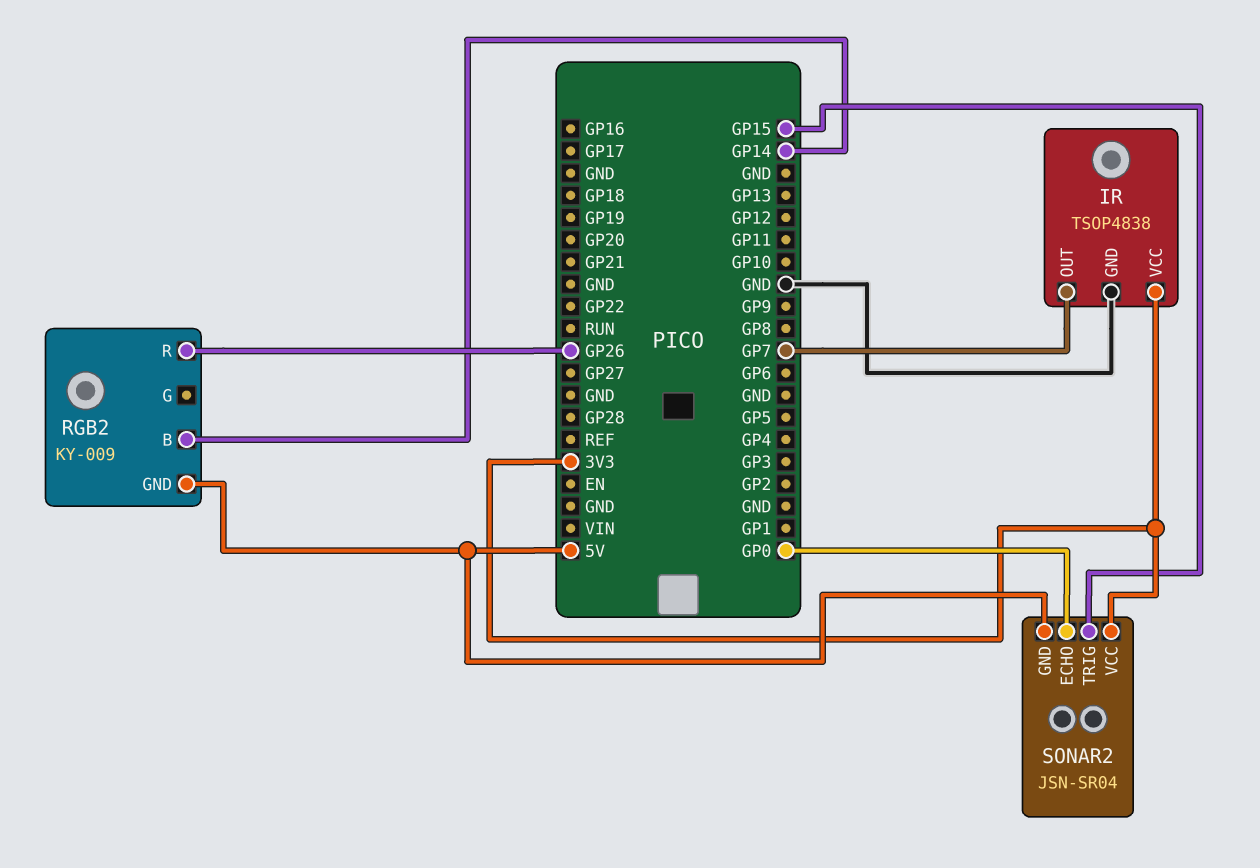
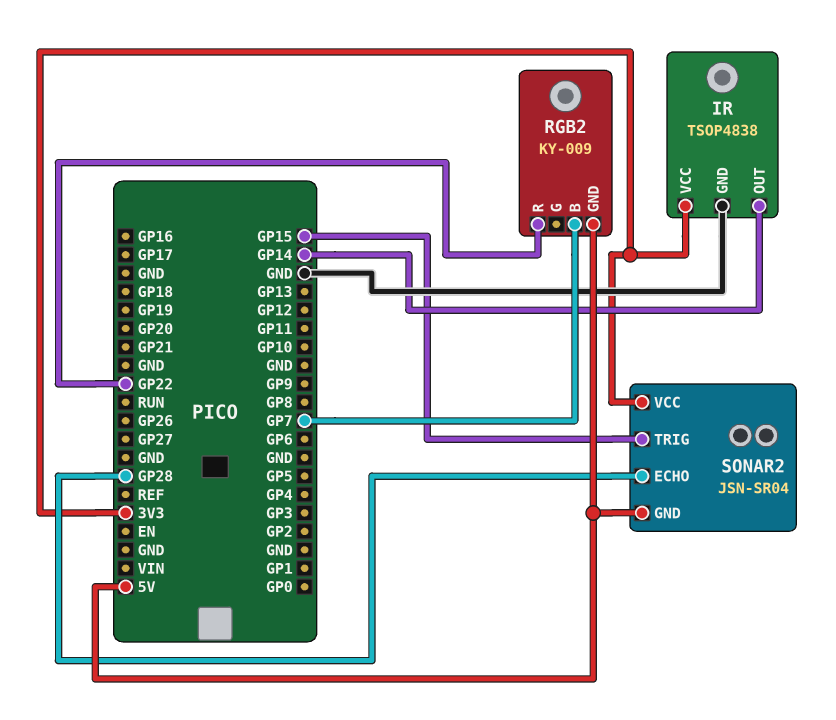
IR pin OUT: GP7 -> GP14
RGB2 pin B: GP14 -> GP7
RGB2 pin R: GP26 -> GP22
SONAR2 pin ECHO: GP0 -> GP28

